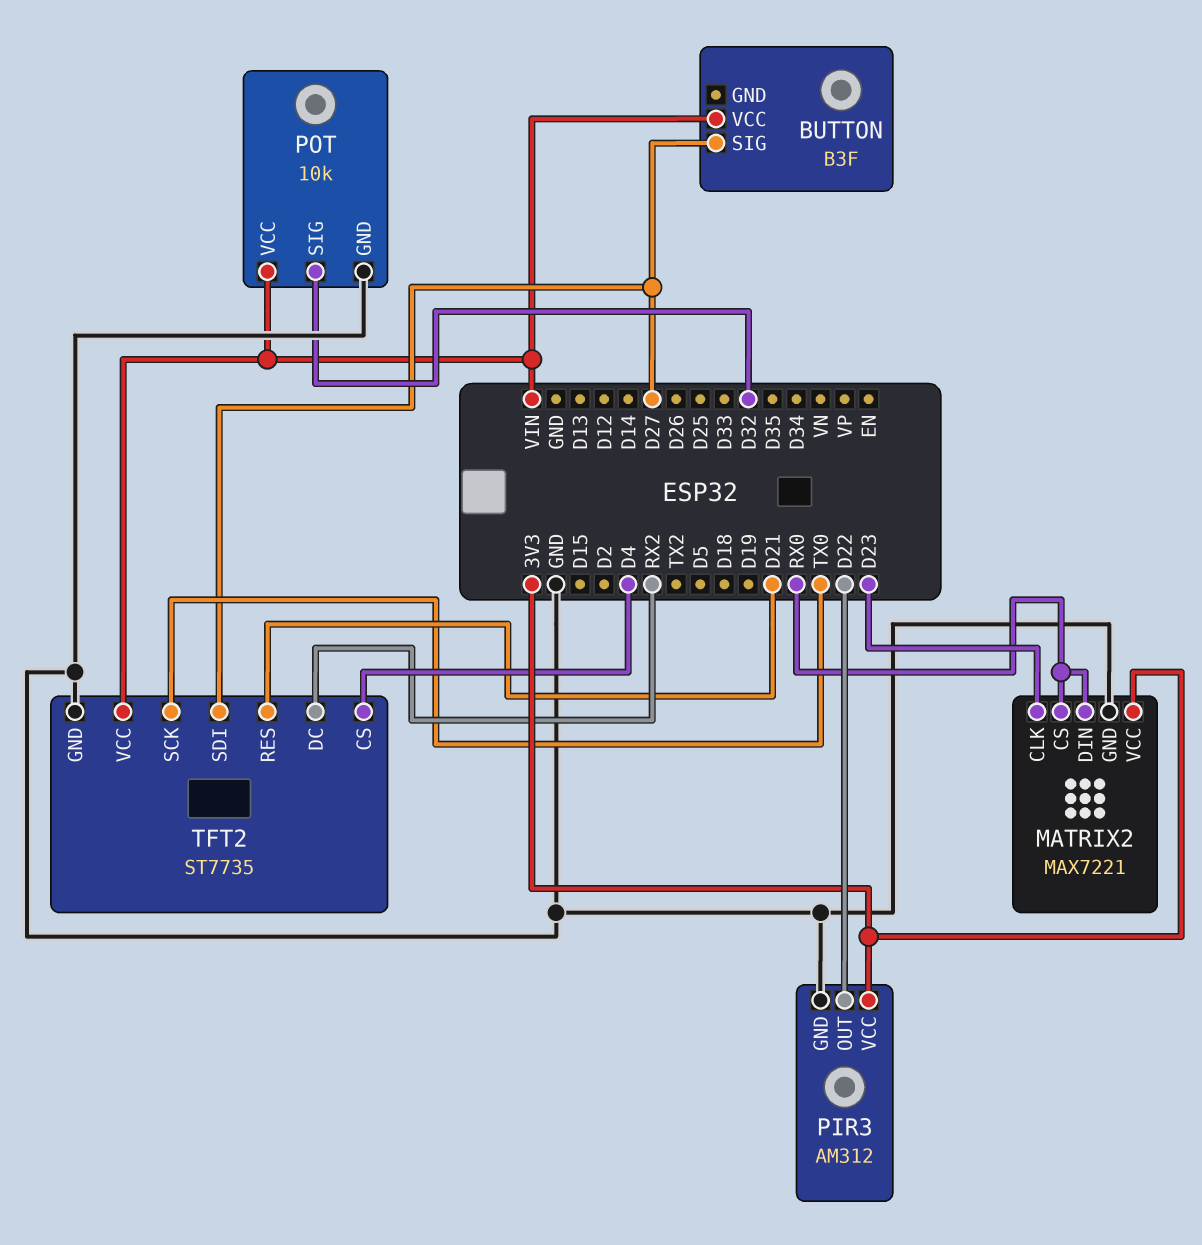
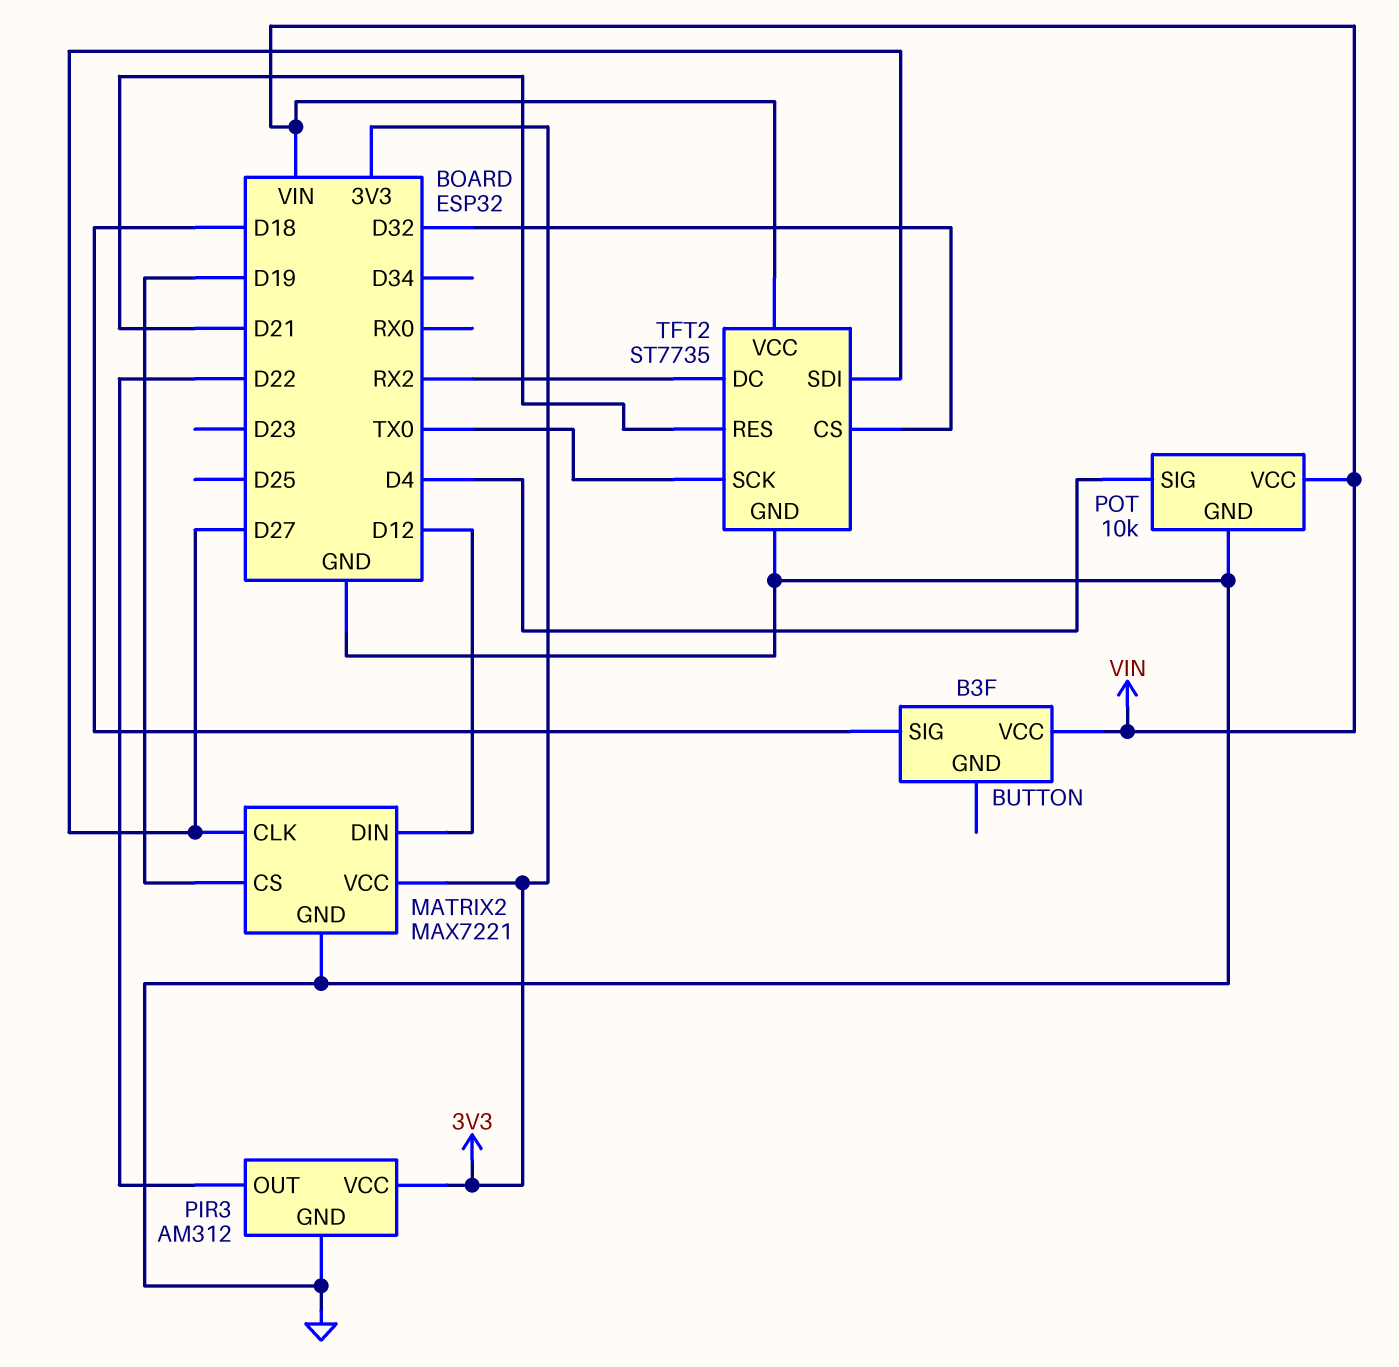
BUTTON pin SIG: D27 -> D18
MATRIX2 pin CLK: D23 -> D27
MATRIX2 pin CS: RX0 -> D19
MATRIX2 pin DIN: RX0 -> D12
POT pin SIG: D32 -> D4
TFT2 pin CS: D4 -> D32

